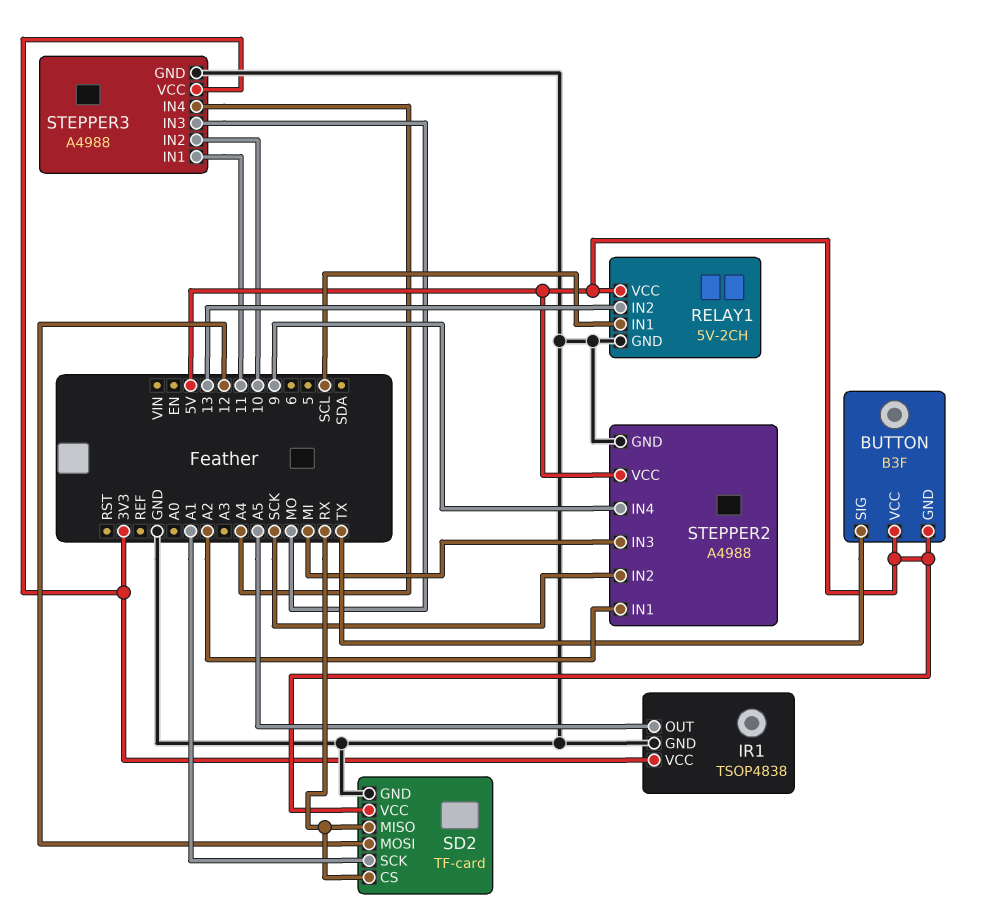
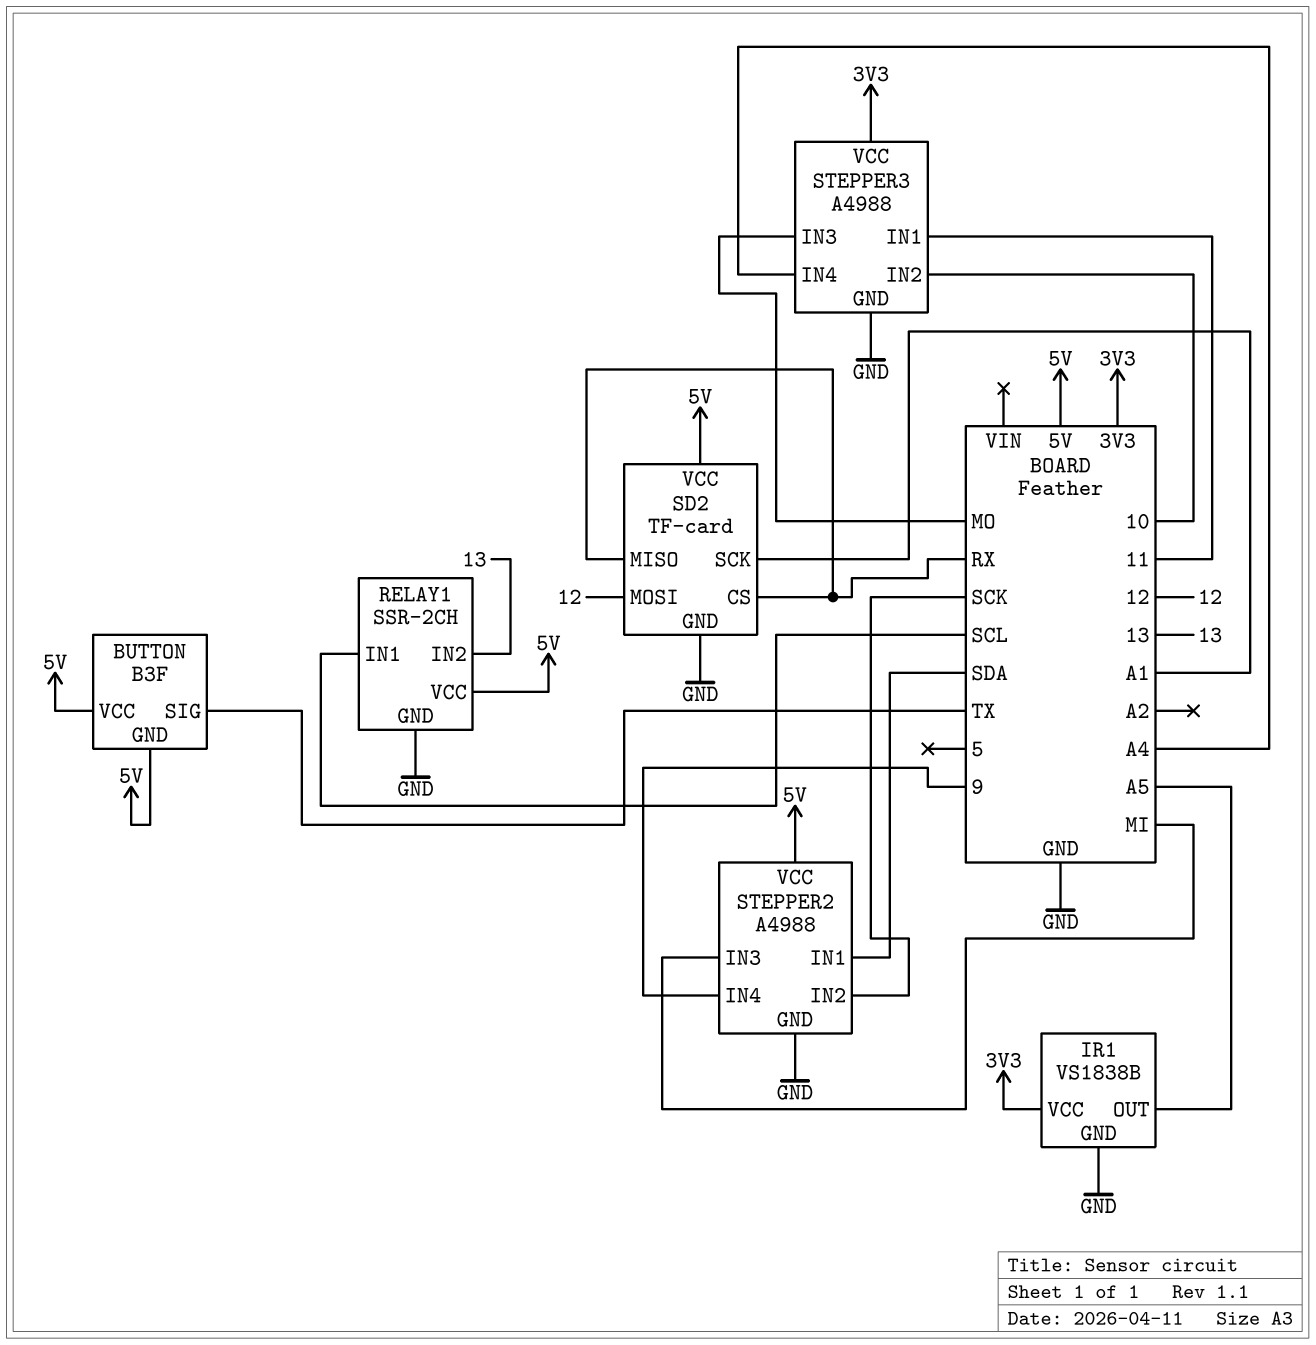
IR1: TSOP4838 -> VS1838B
RELAY1: 5V-2CH -> SSR-2CH
STEPPER2 pin IN1: A2 -> SDA

